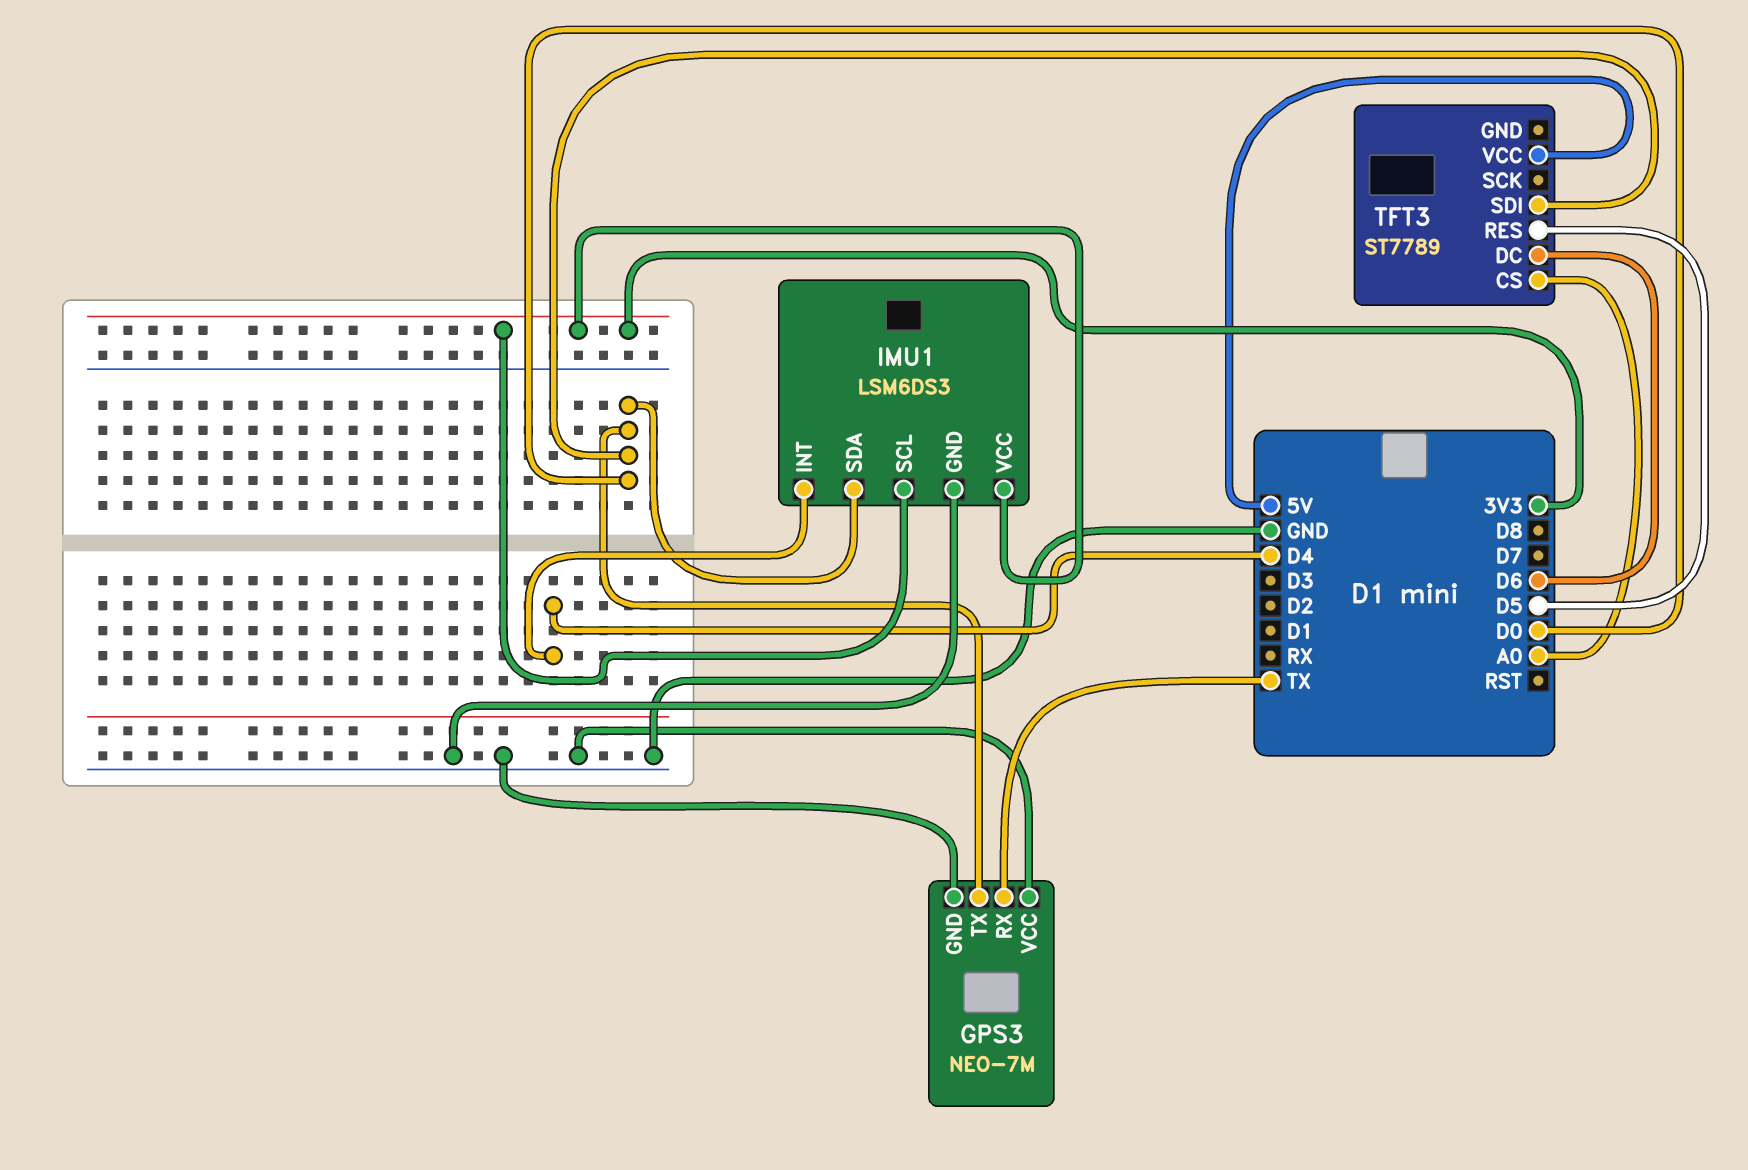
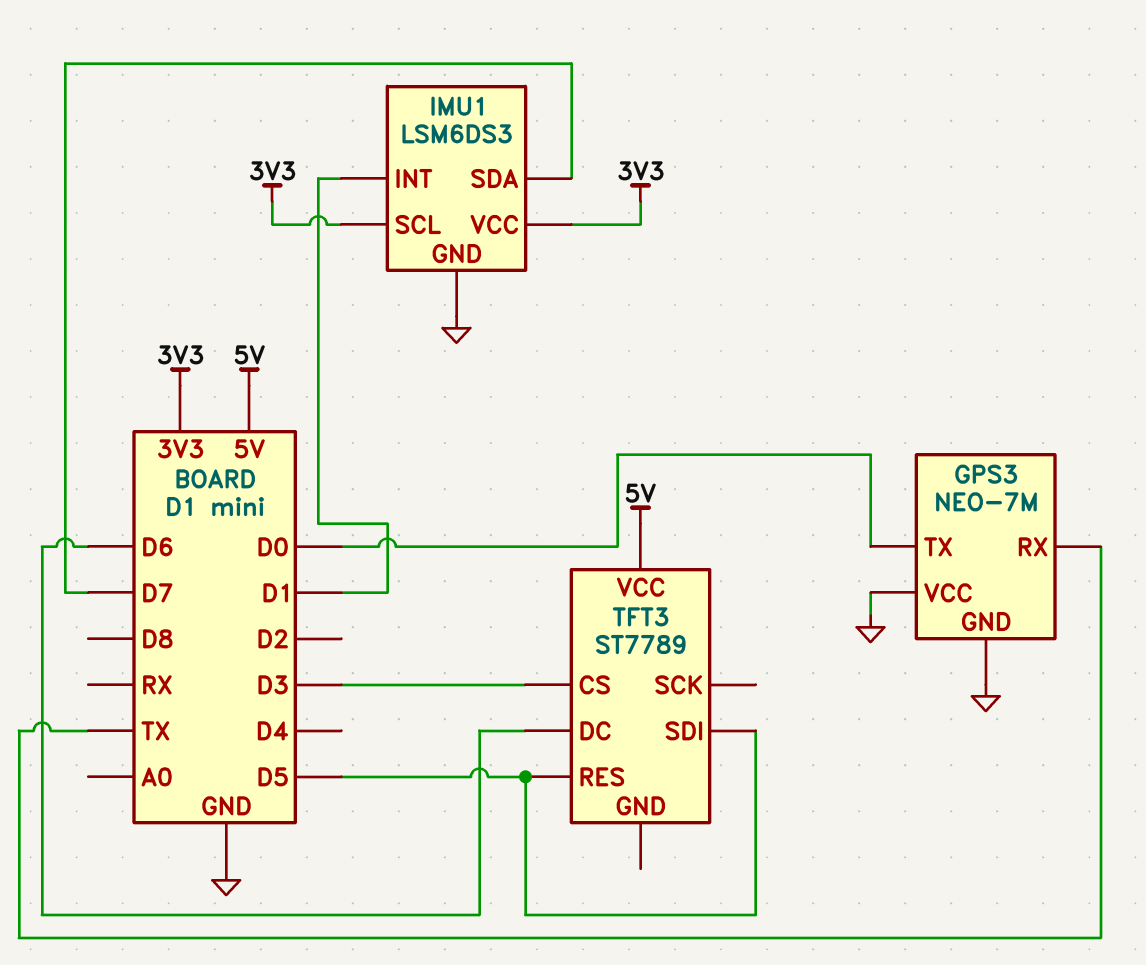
IMU1 pin INT: D4 -> D1
IMU1 pin SDA: D0 -> D7
TFT3 pin CS: A0 -> D3
TFT3 pin SDI: D0 -> D5

